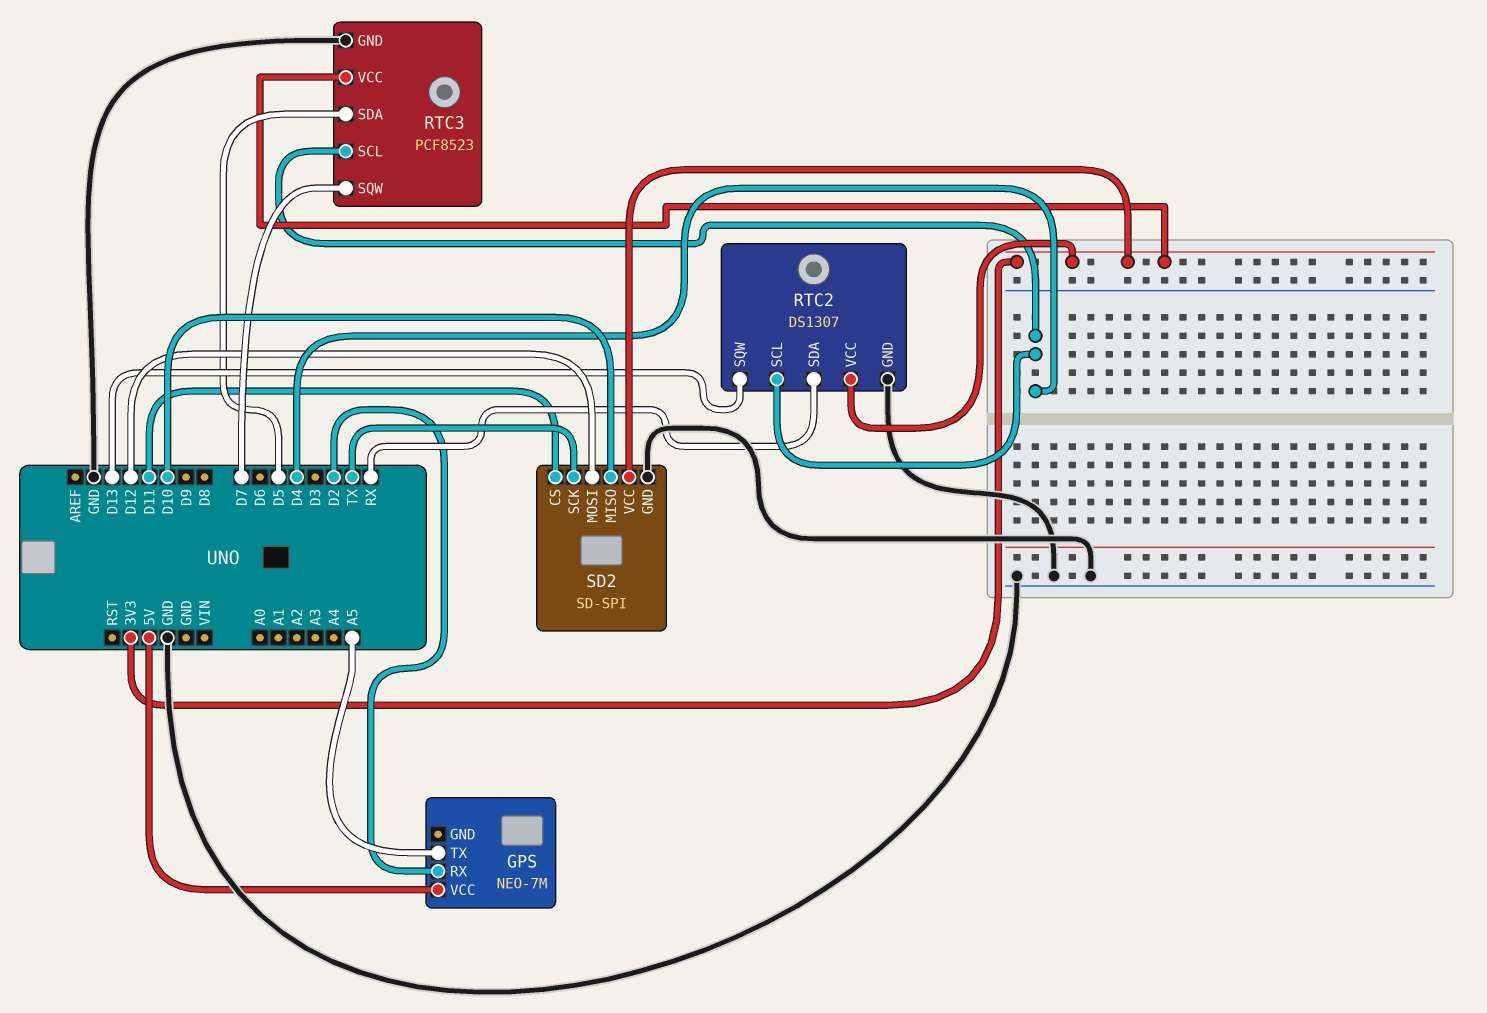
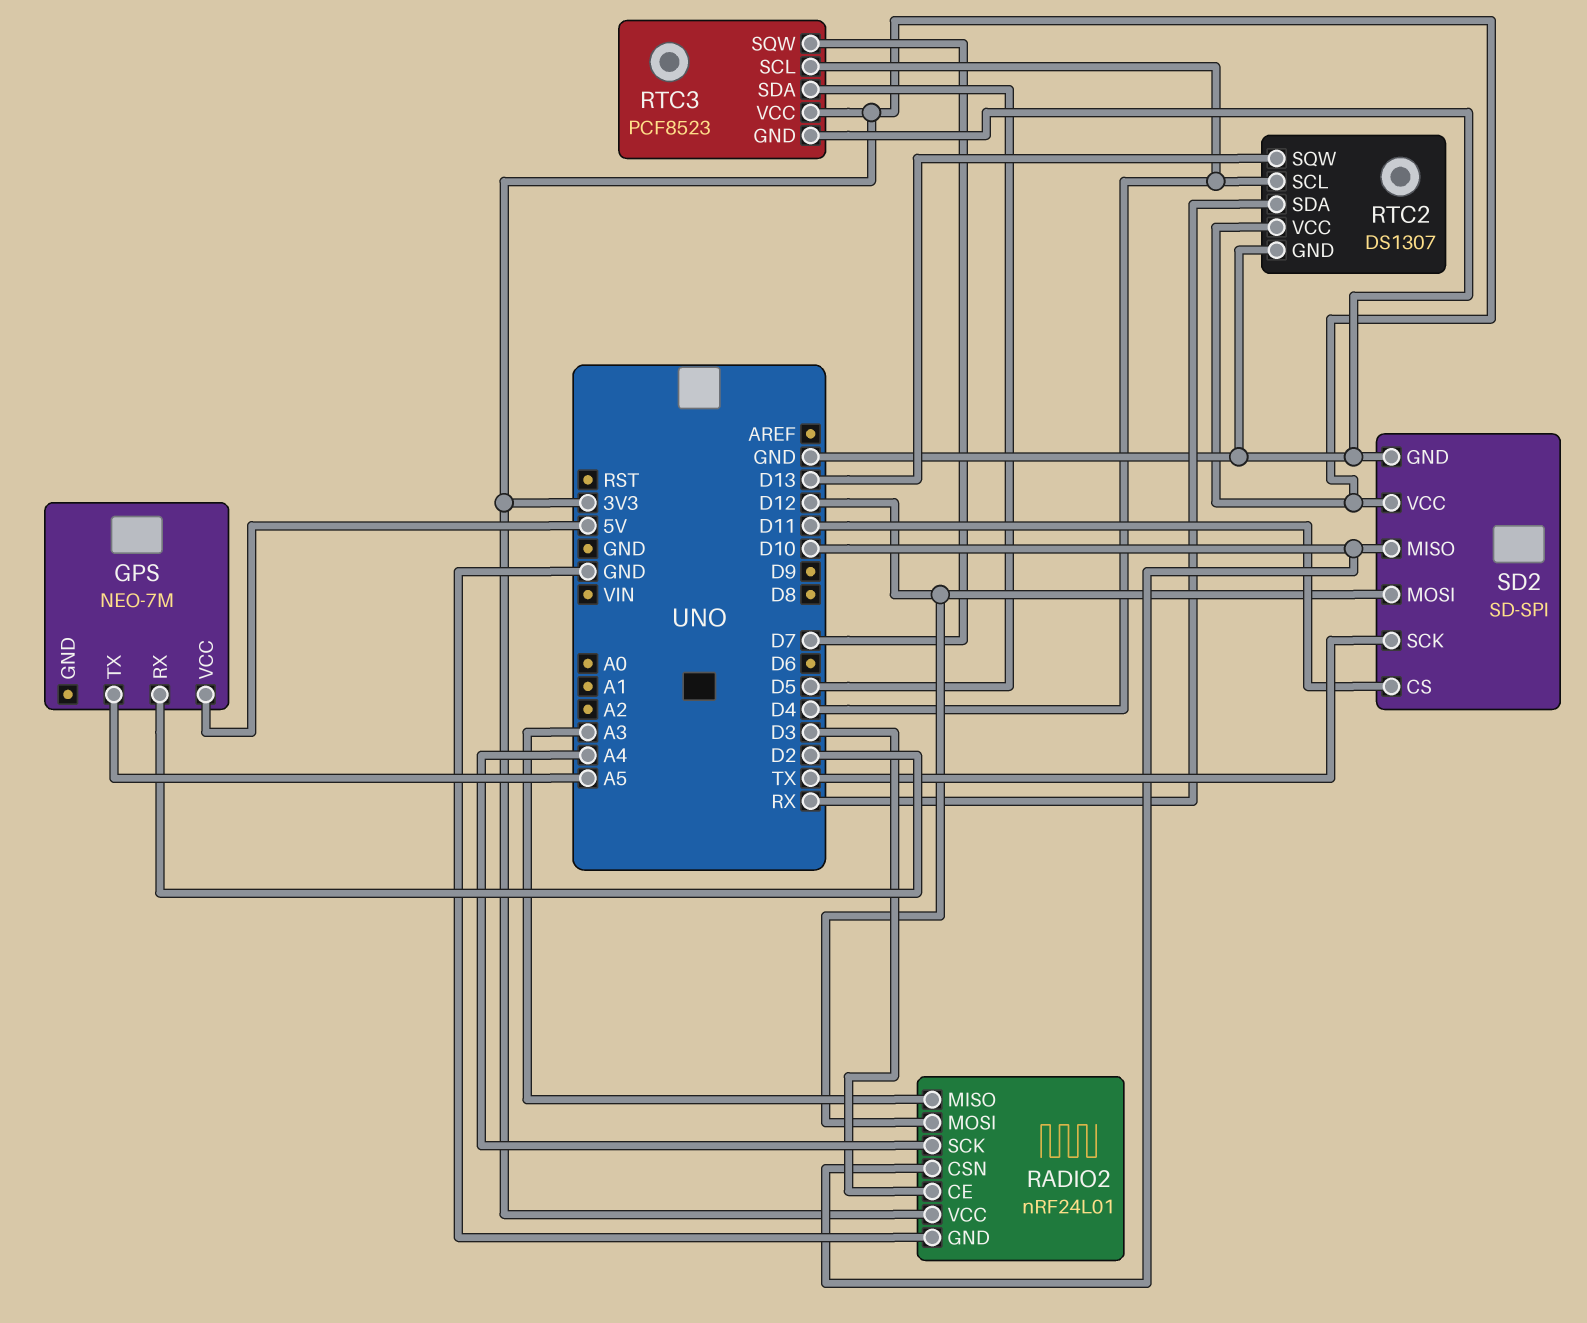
RADIO2: none -> nRF24L01
RADIO2 pin CE: none -> D3
RADIO2 pin CSN: none -> D10
RADIO2 pin GND: none -> GND
RADIO2 pin MISO: none -> A3
RADIO2 pin MOSI: none -> D12
RADIO2 pin SCK: none -> A4
RADIO2 pin VCC: none -> 3V3

